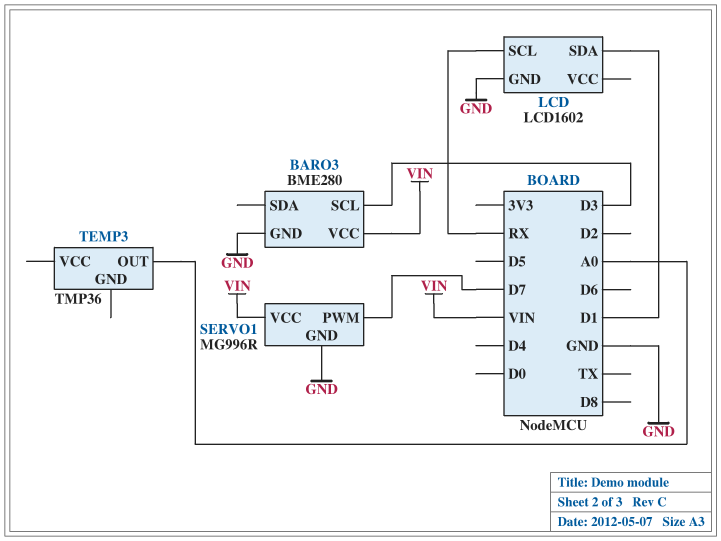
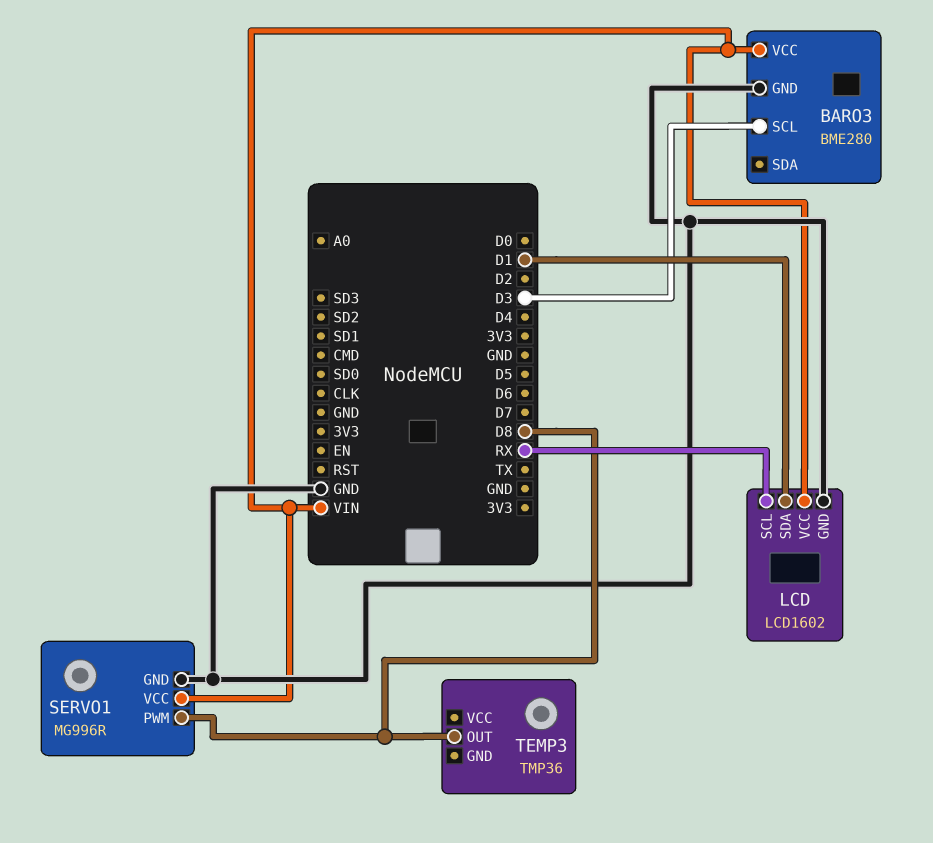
LCD pin VCC: none -> VIN
SERVO1 pin PWM: D7 -> D8
TEMP3 pin OUT: A0 -> D8

